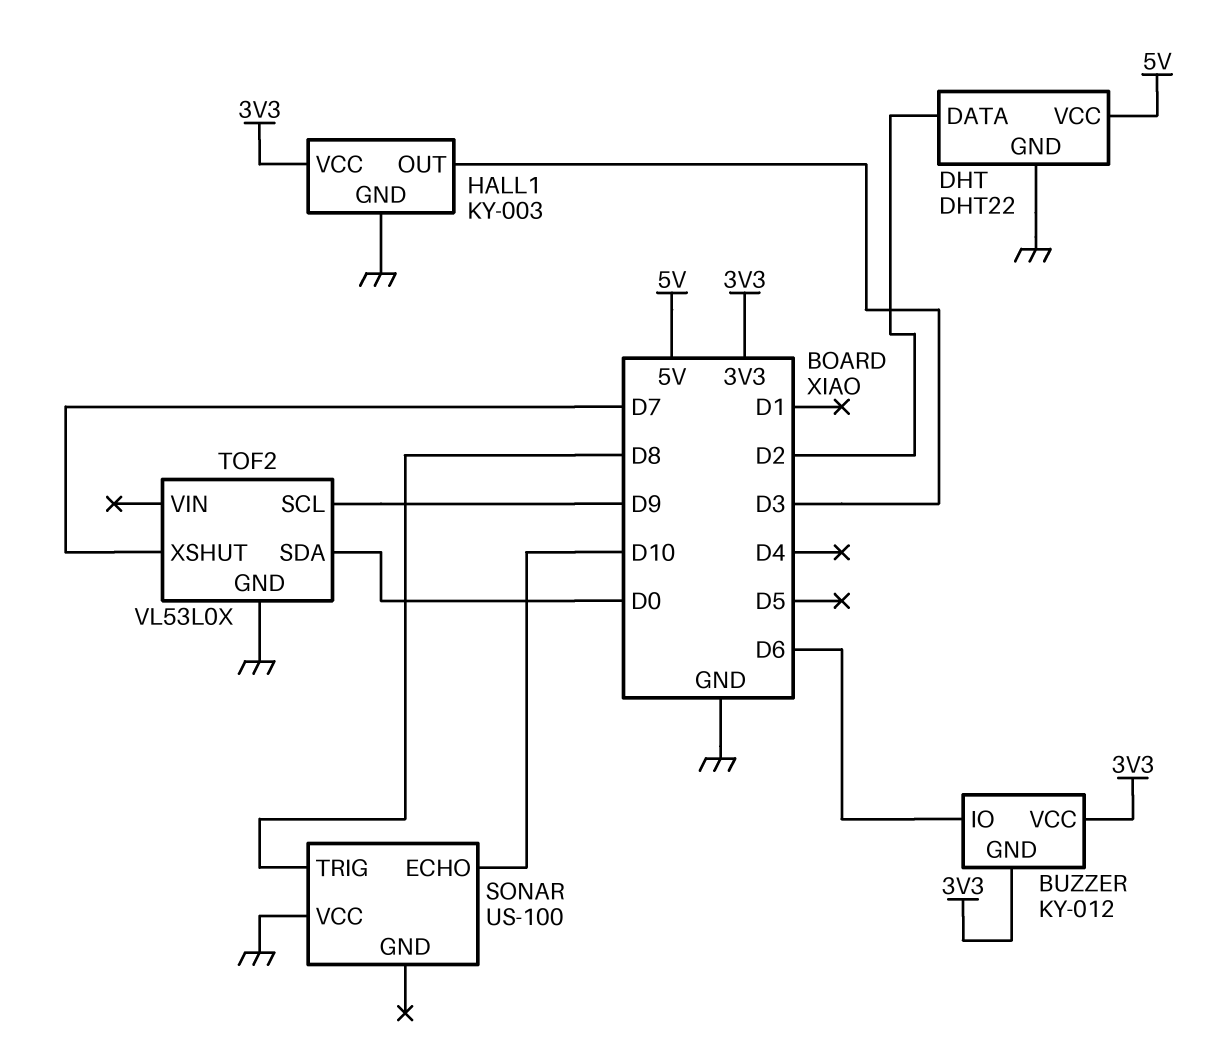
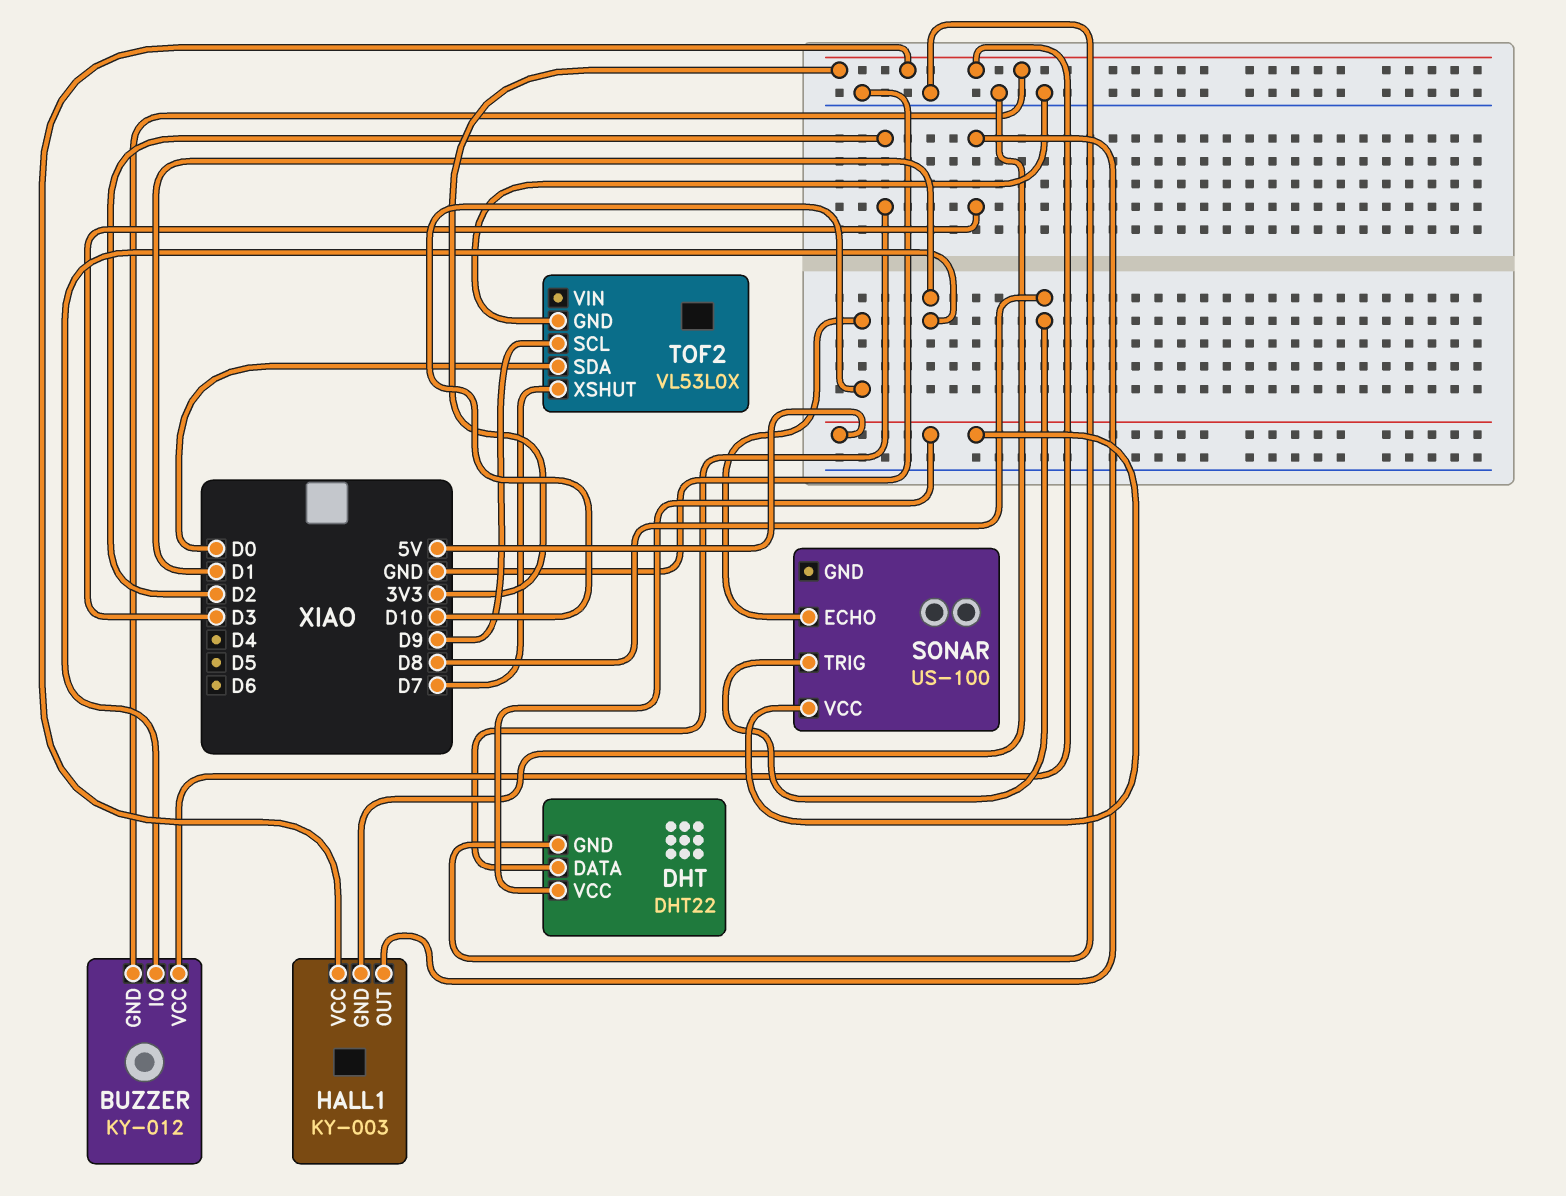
BUZZER pin IO: D6 -> D1
SONAR pin VCC: GND -> 5V

